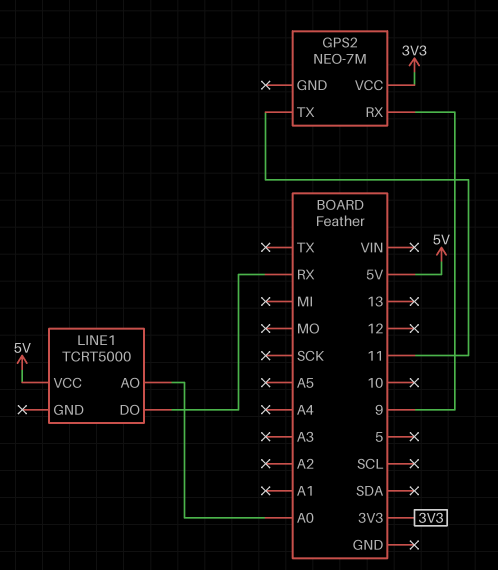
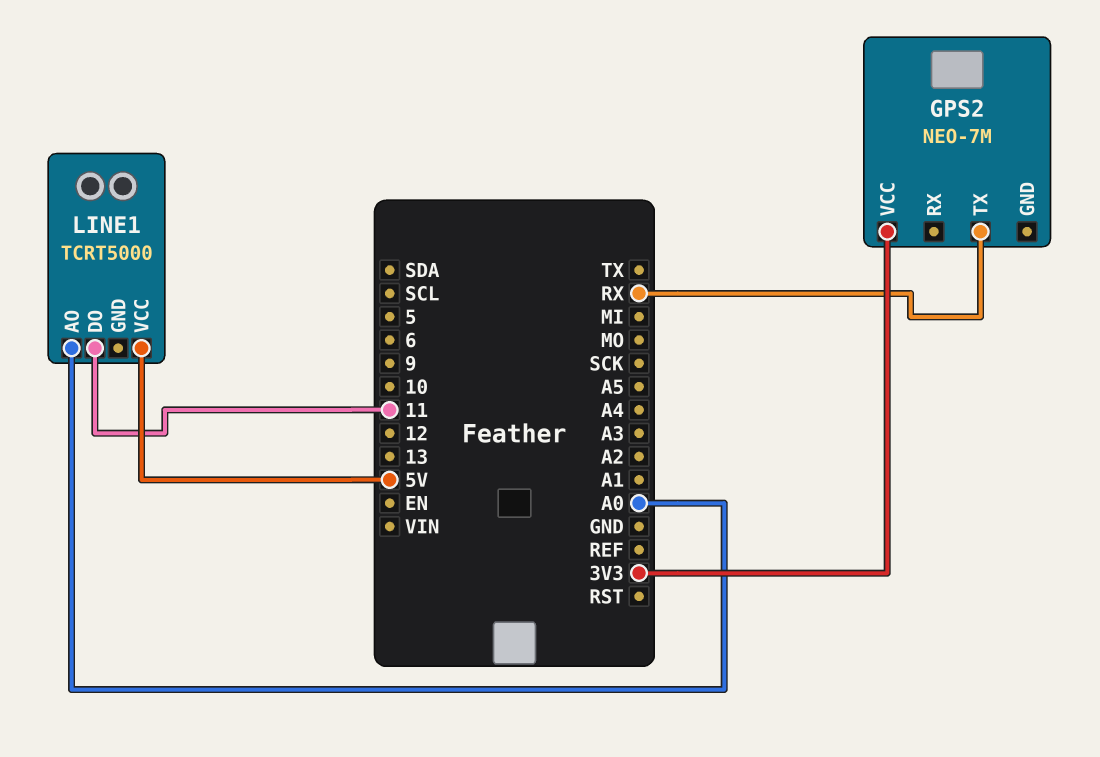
GPS2 pin RX: 9 -> none
GPS2 pin TX: 11 -> RX
LINE1 pin DO: RX -> 11

